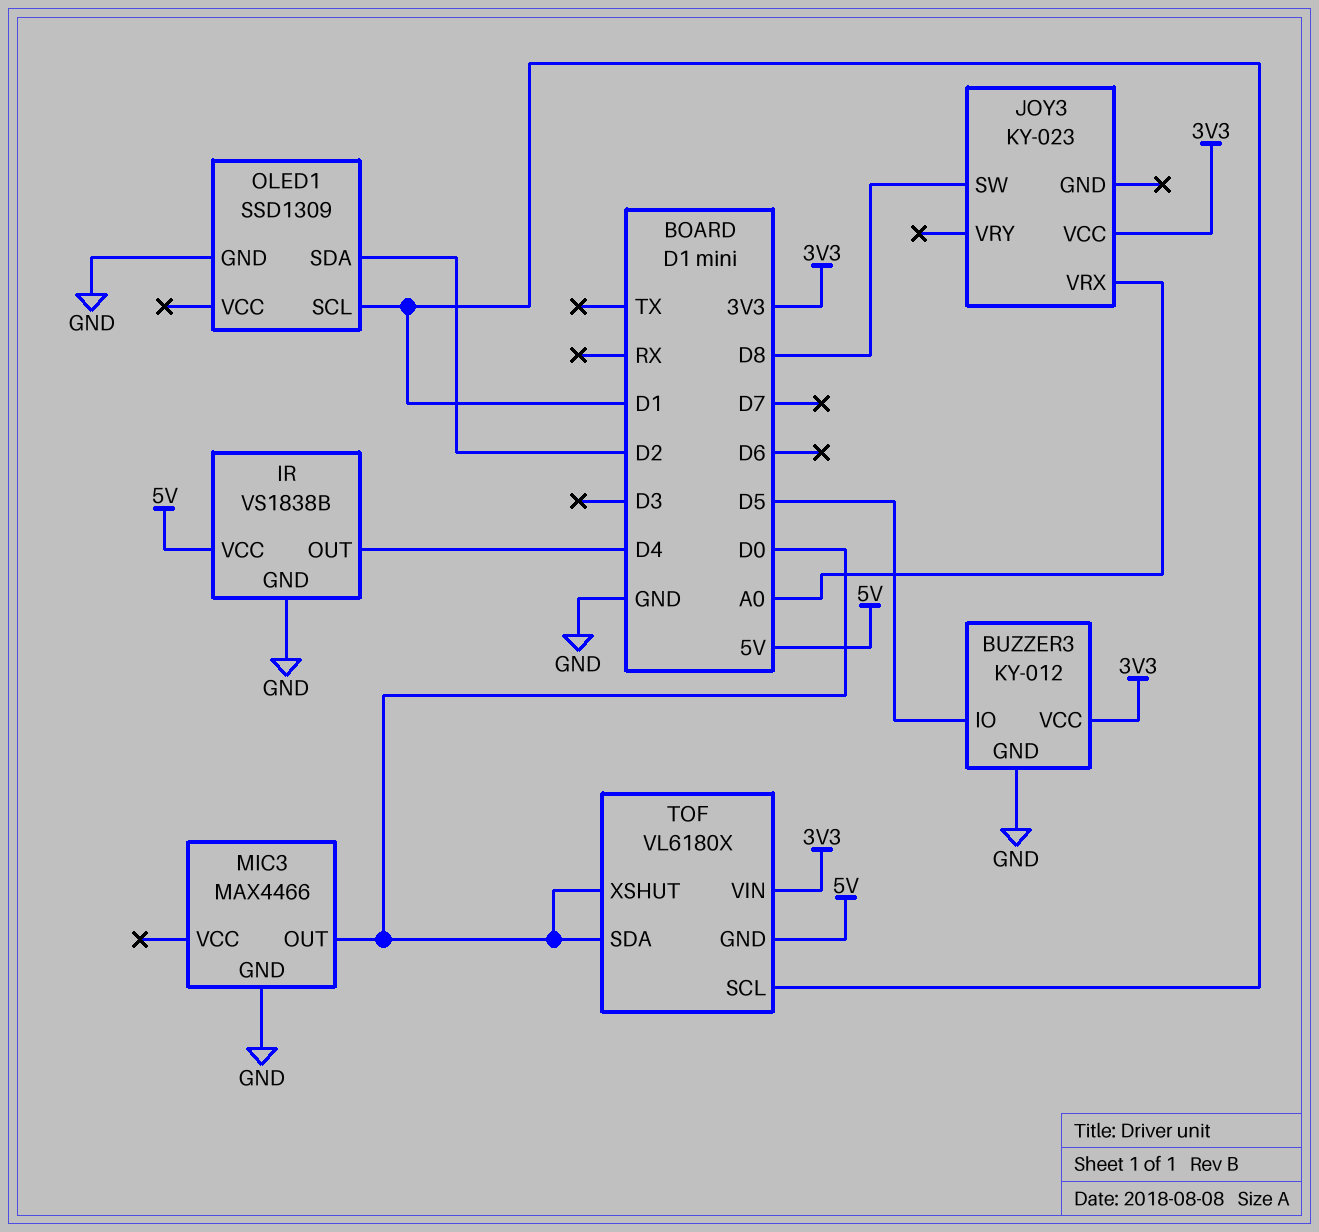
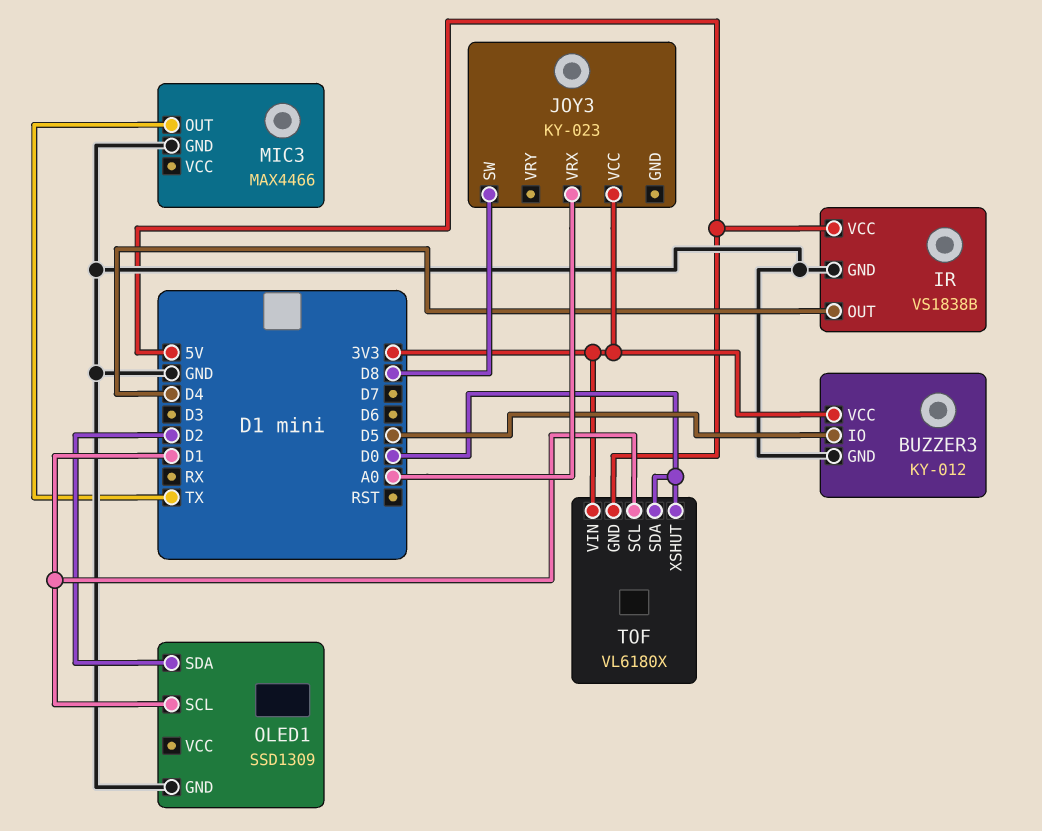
MIC3 pin OUT: D0 -> TX

